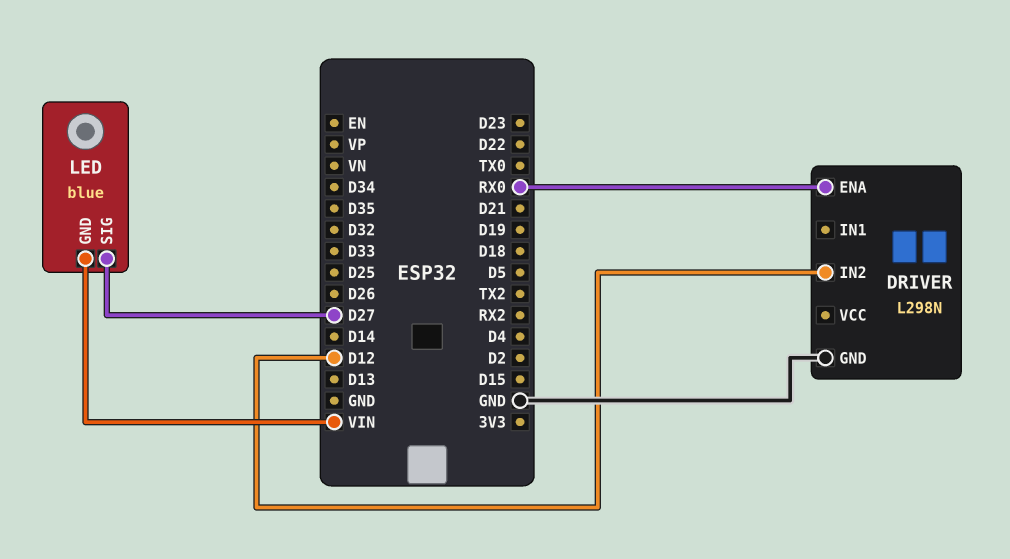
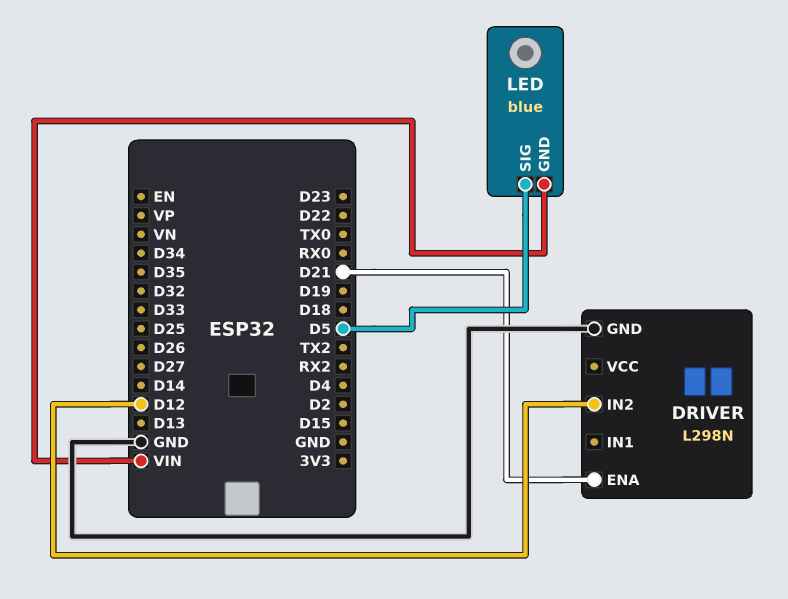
DRIVER pin ENA: RX0 -> D21
LED pin SIG: D27 -> D5

